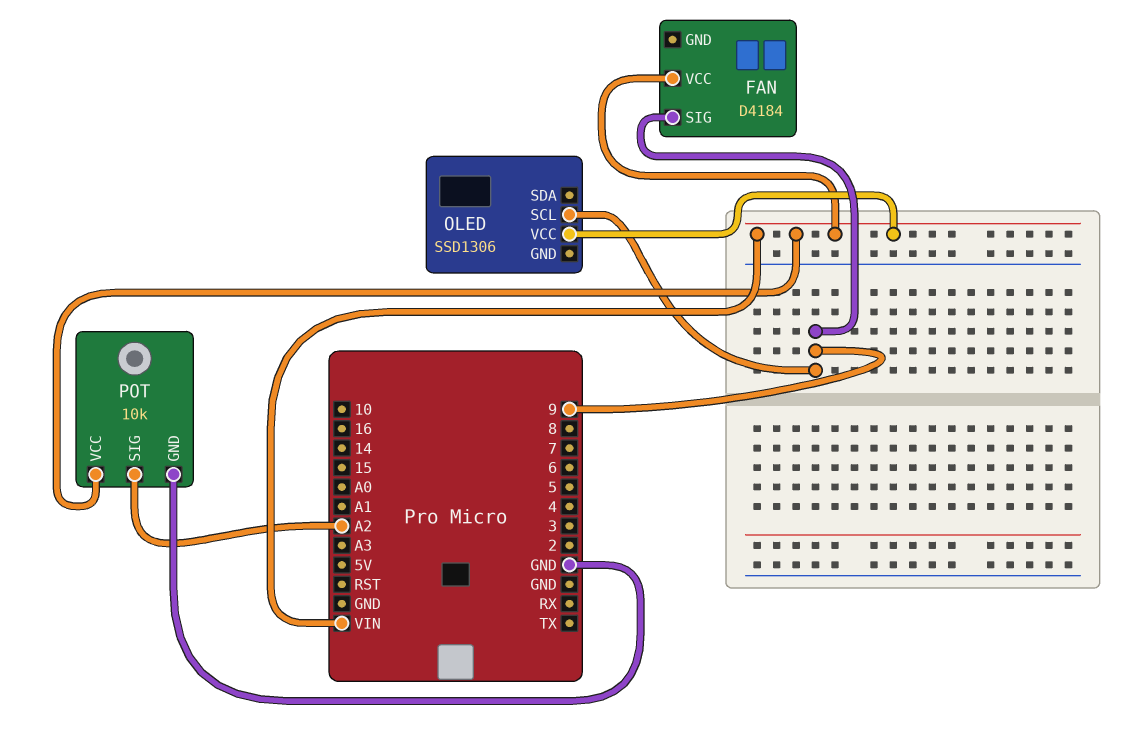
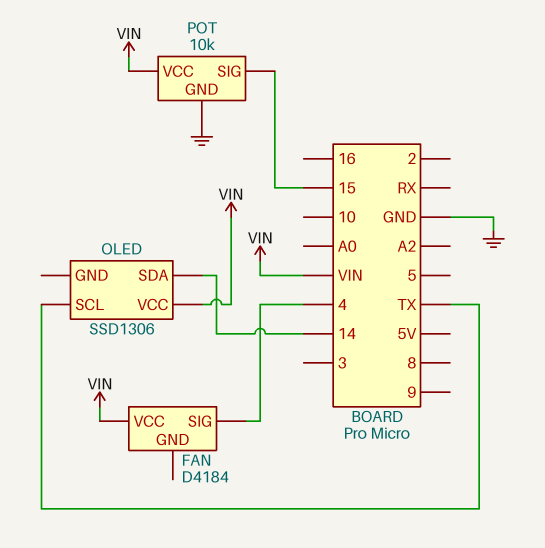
FAN pin SIG: 9 -> 4
OLED pin SCL: 9 -> TX
OLED pin SDA: none -> 14
POT pin SIG: A2 -> 15

